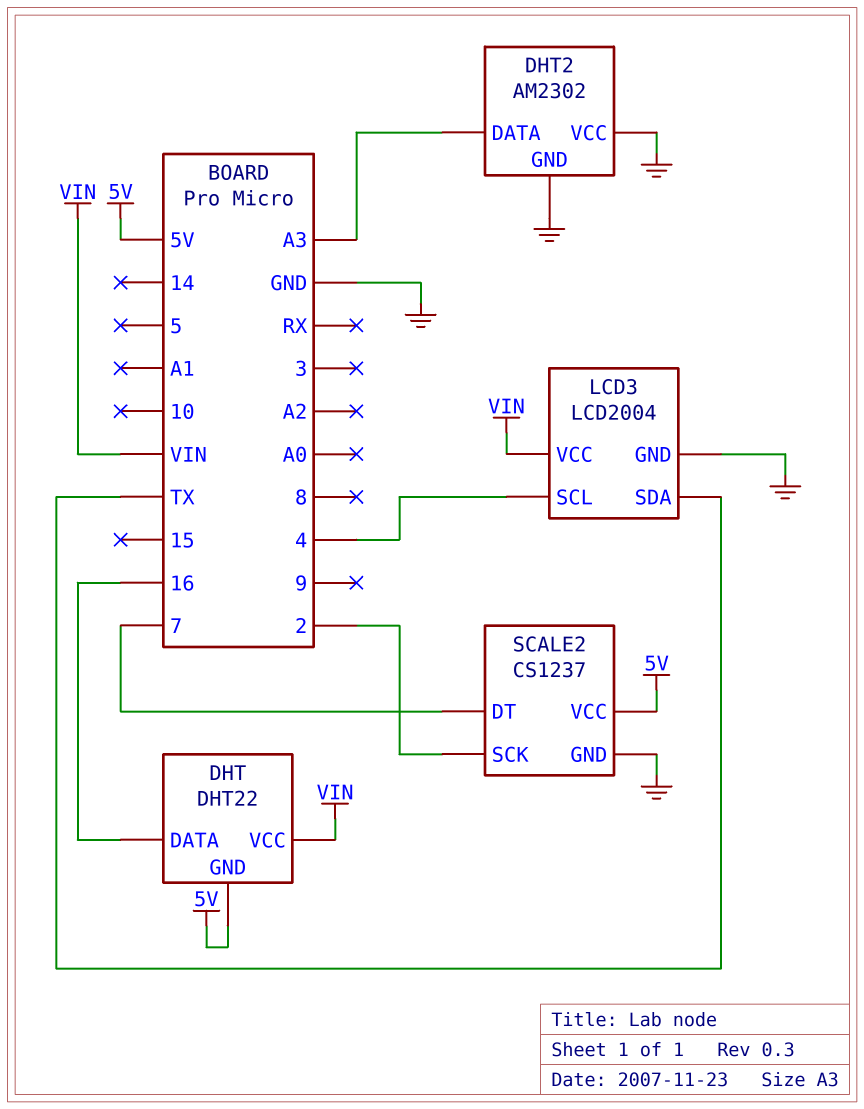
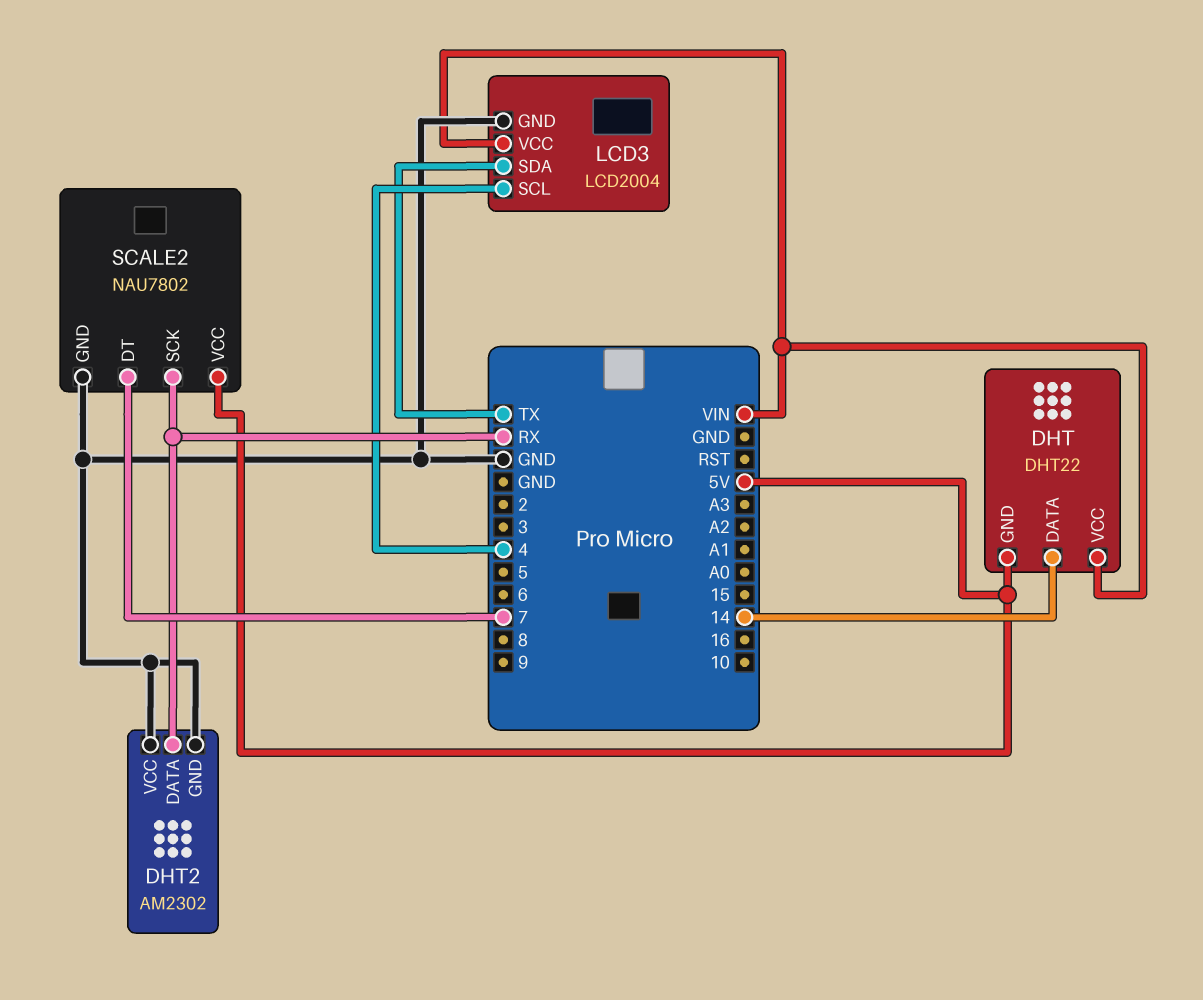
DHT pin DATA: 16 -> 14
DHT2 pin DATA: A3 -> RX
SCALE2: CS1237 -> NAU7802
SCALE2 pin SCK: 2 -> RX

